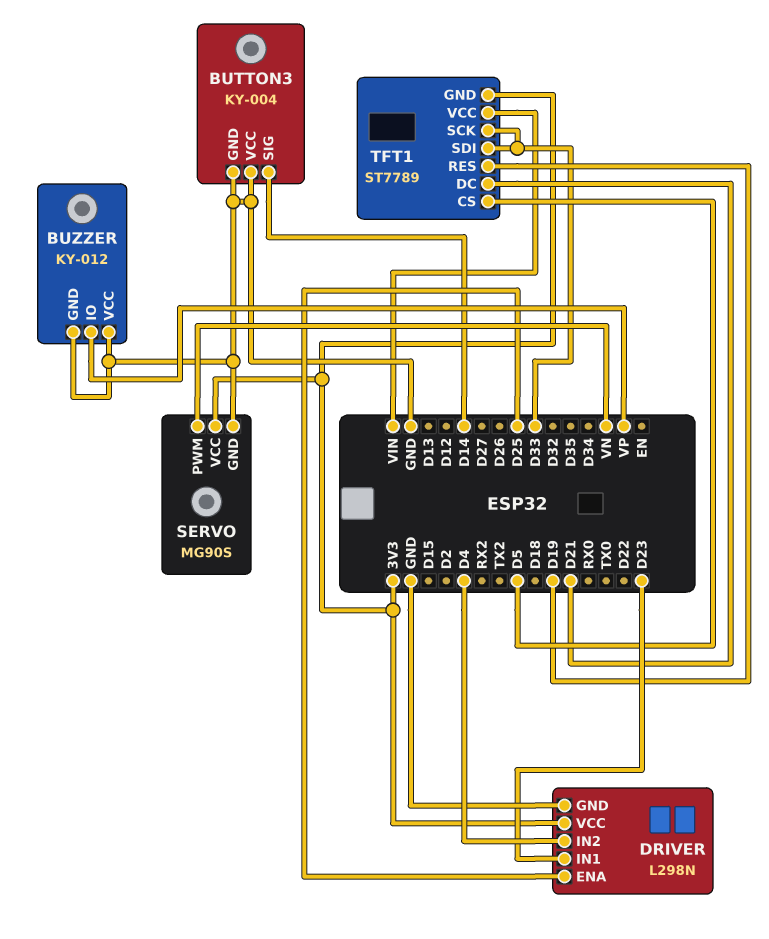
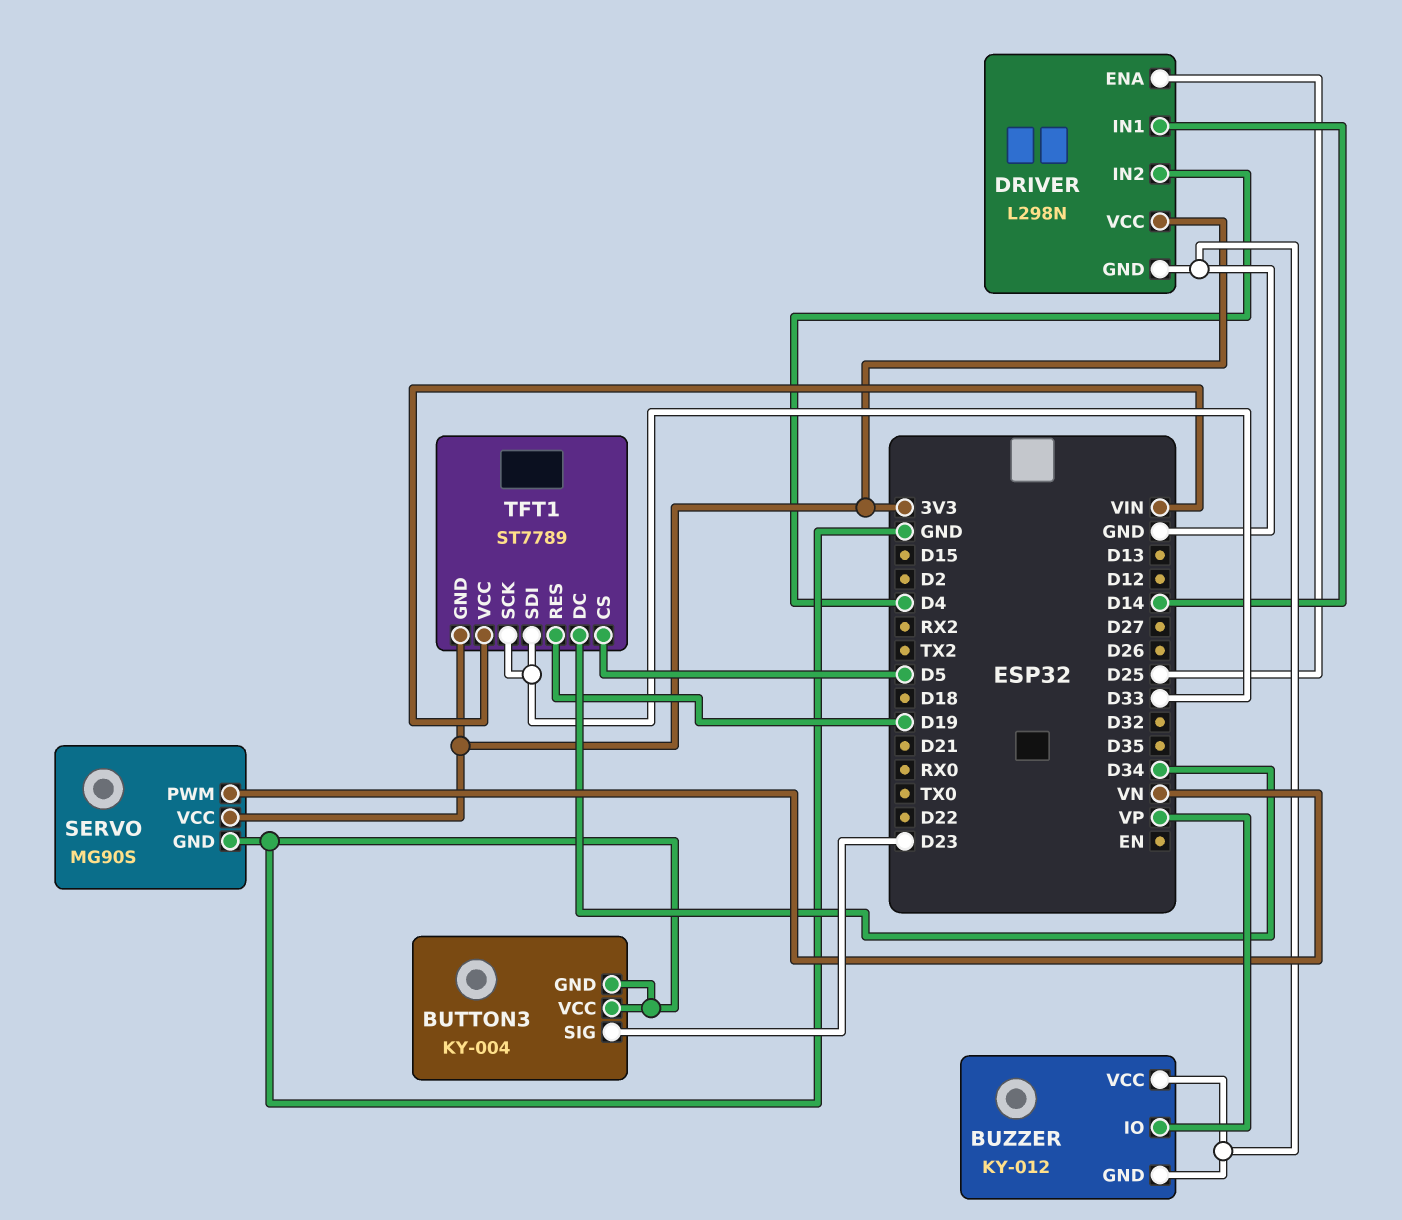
BUTTON3 pin SIG: D14 -> D23
DRIVER pin IN1: D23 -> D14
TFT1 pin DC: D21 -> D34

